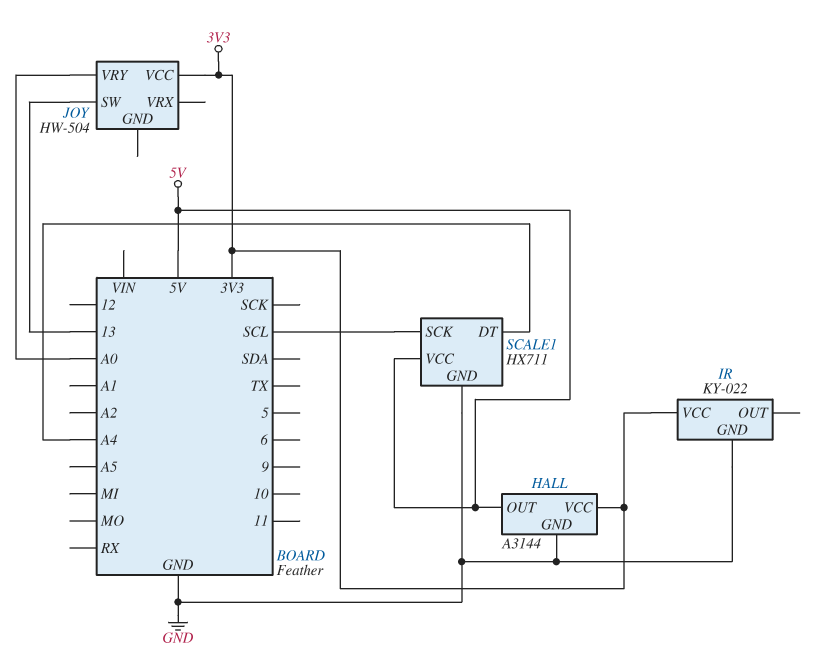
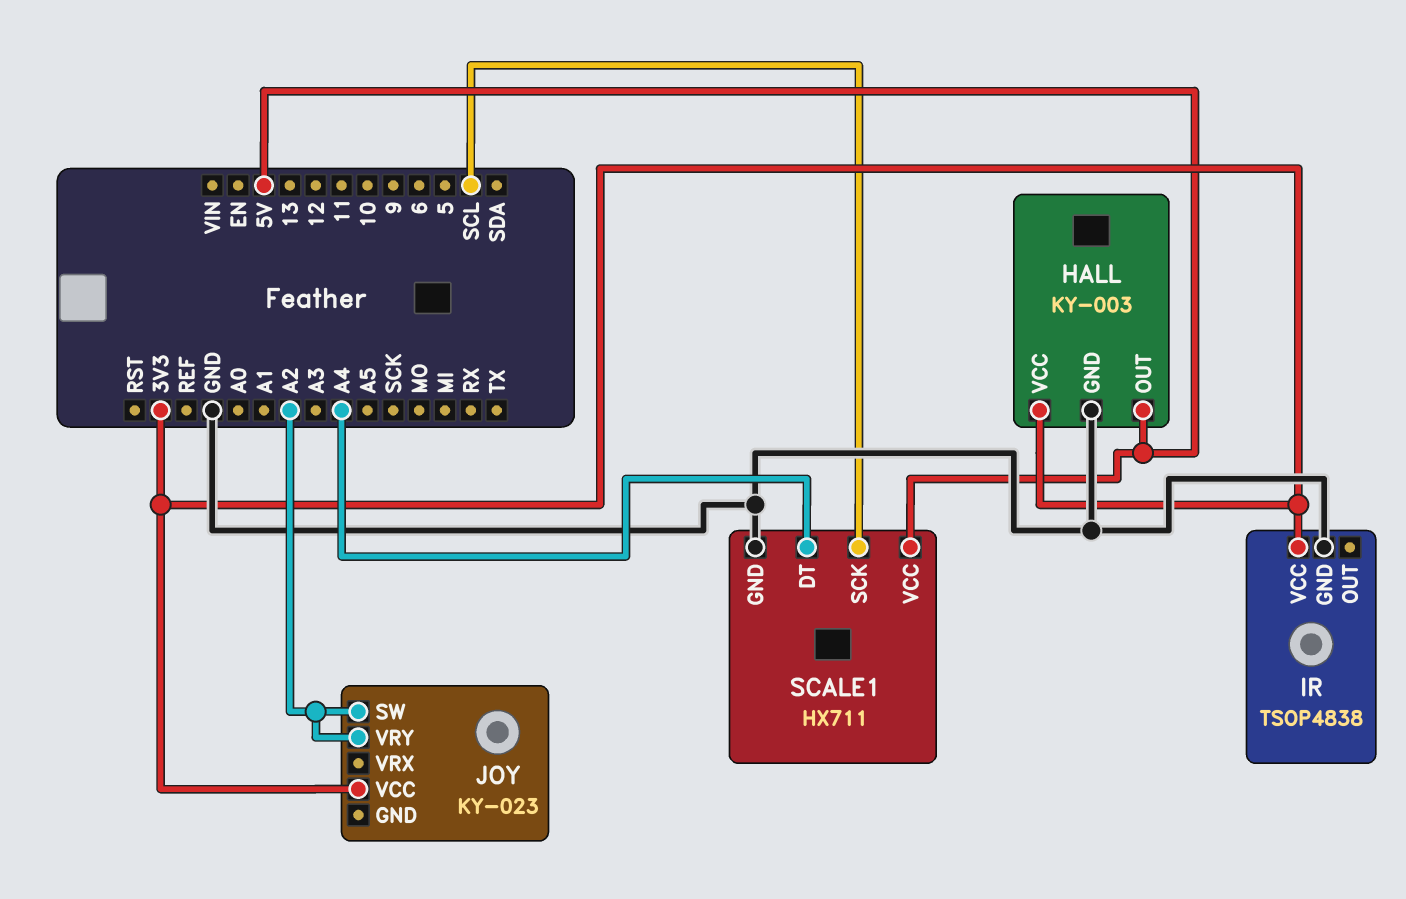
HALL: A3144 -> KY-003
IR: KY-022 -> TSOP4838
JOY: HW-504 -> KY-023
JOY pin SW: 13 -> A2
JOY pin VRY: A0 -> A2

